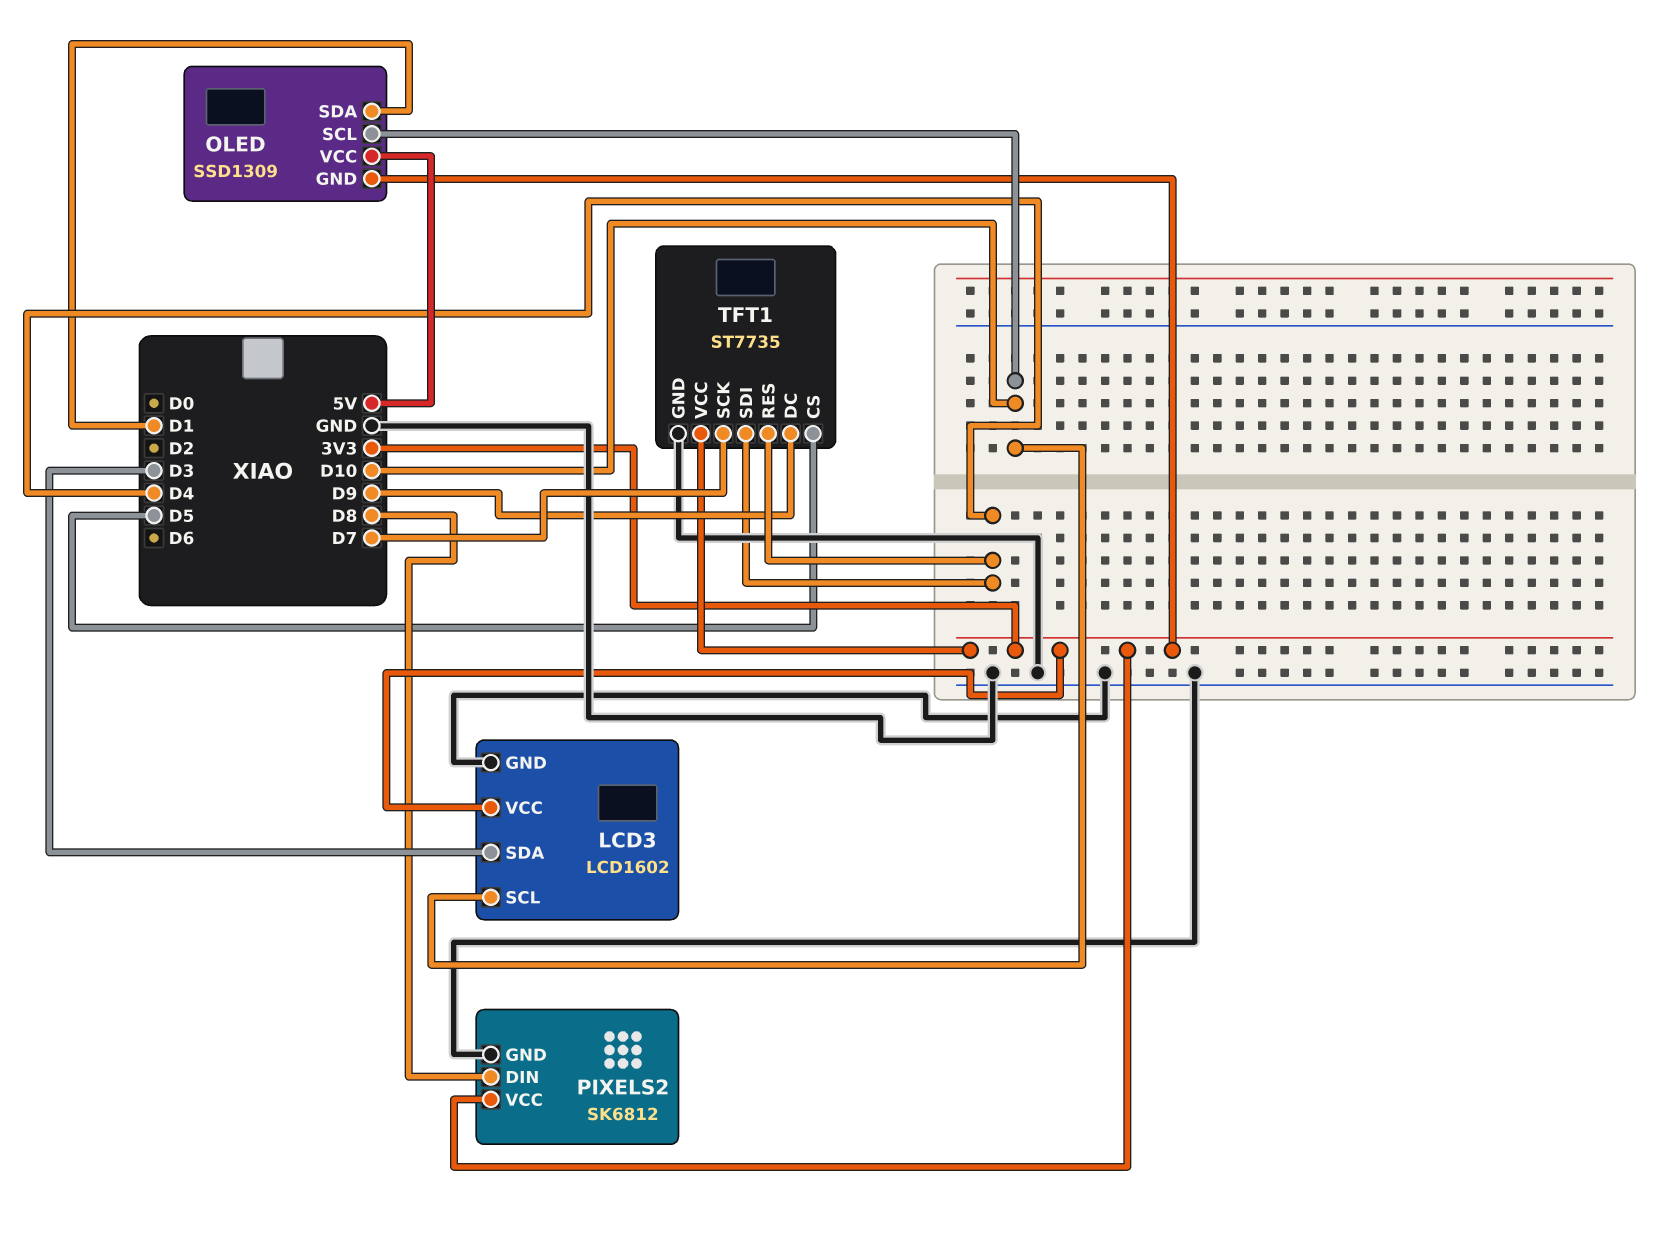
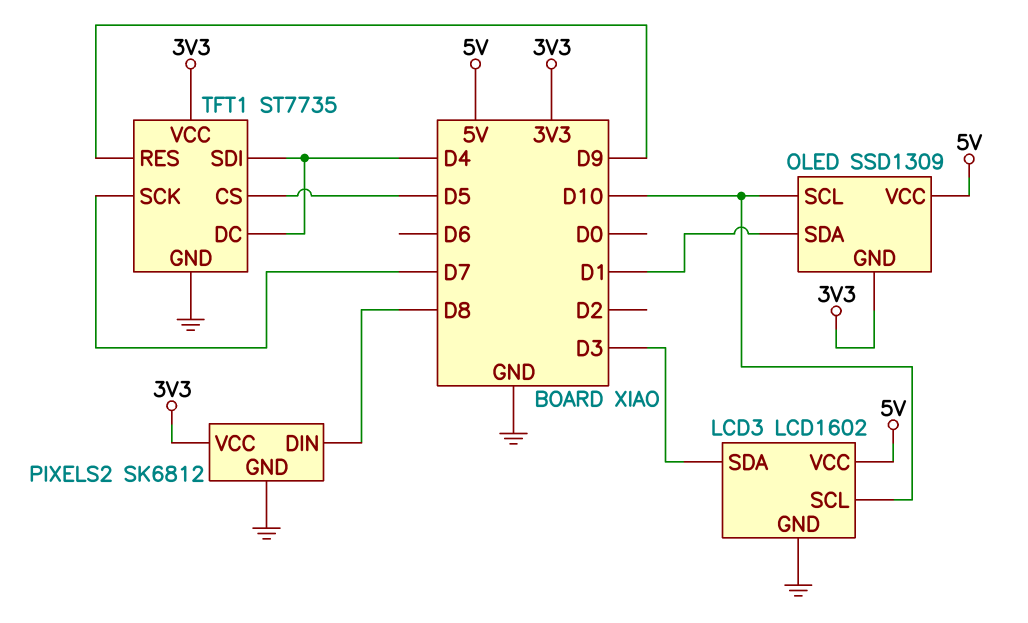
LCD3 pin VCC: 3V3 -> 5V
TFT1 pin DC: D9 -> D4
TFT1 pin RES: D4 -> D9

